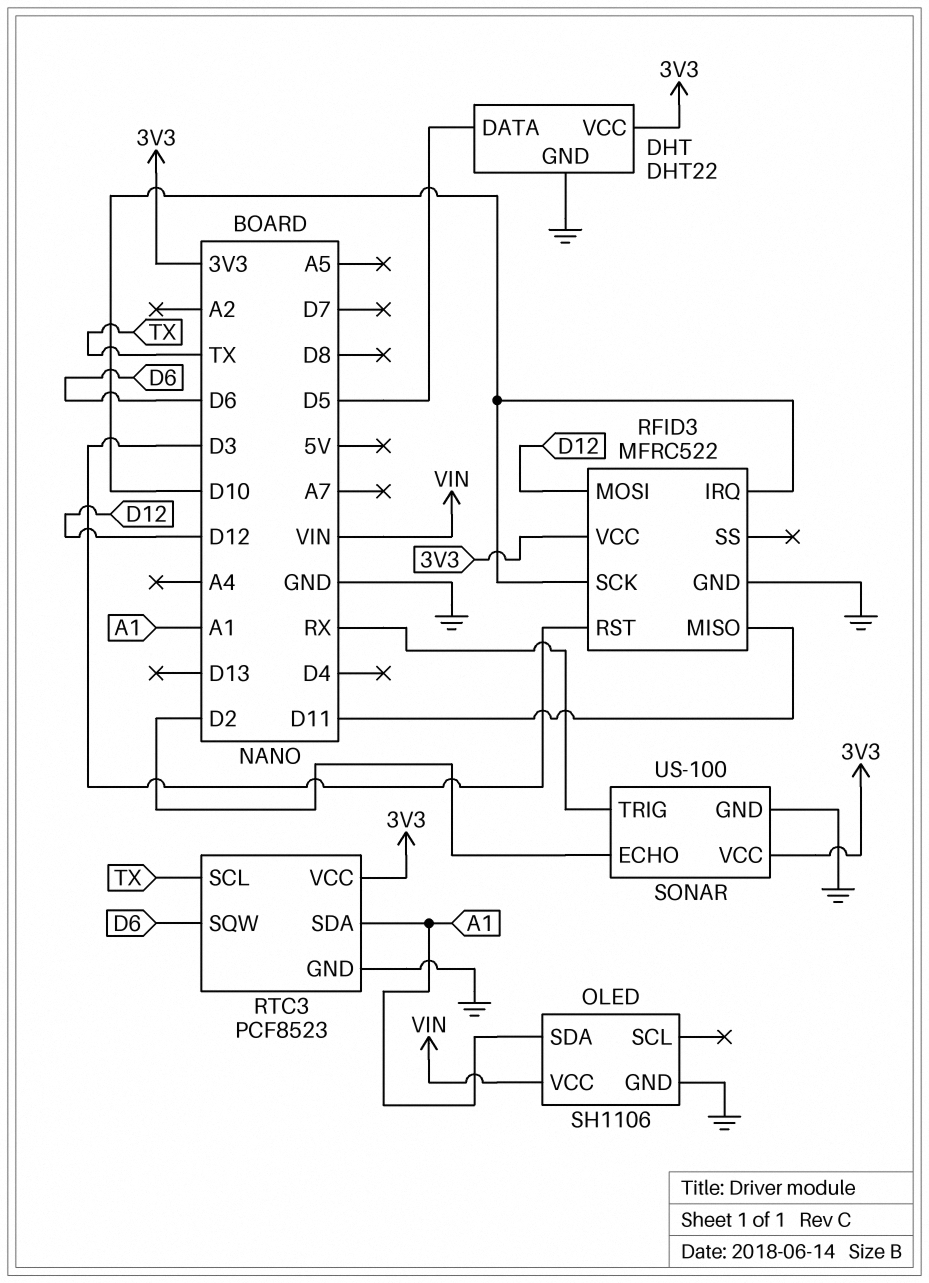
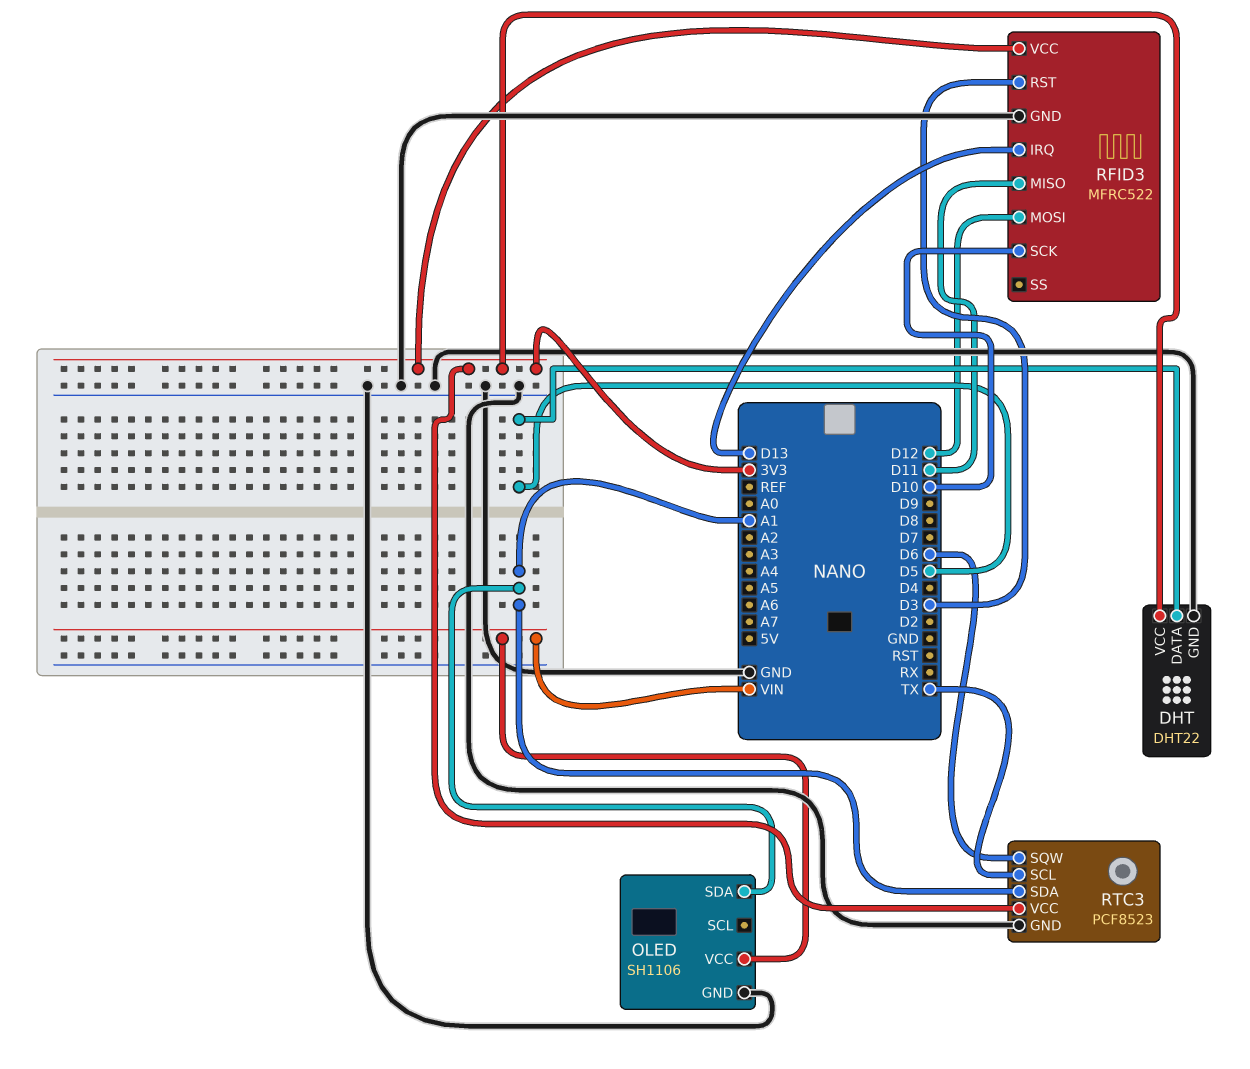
RFID3 pin IRQ: D10 -> D13
SONAR: US-100 -> none
SONAR pin ECHO: D2 -> none
SONAR pin GND: GND -> none
SONAR pin TRIG: RX -> none
SONAR pin VCC: 3V3 -> none

